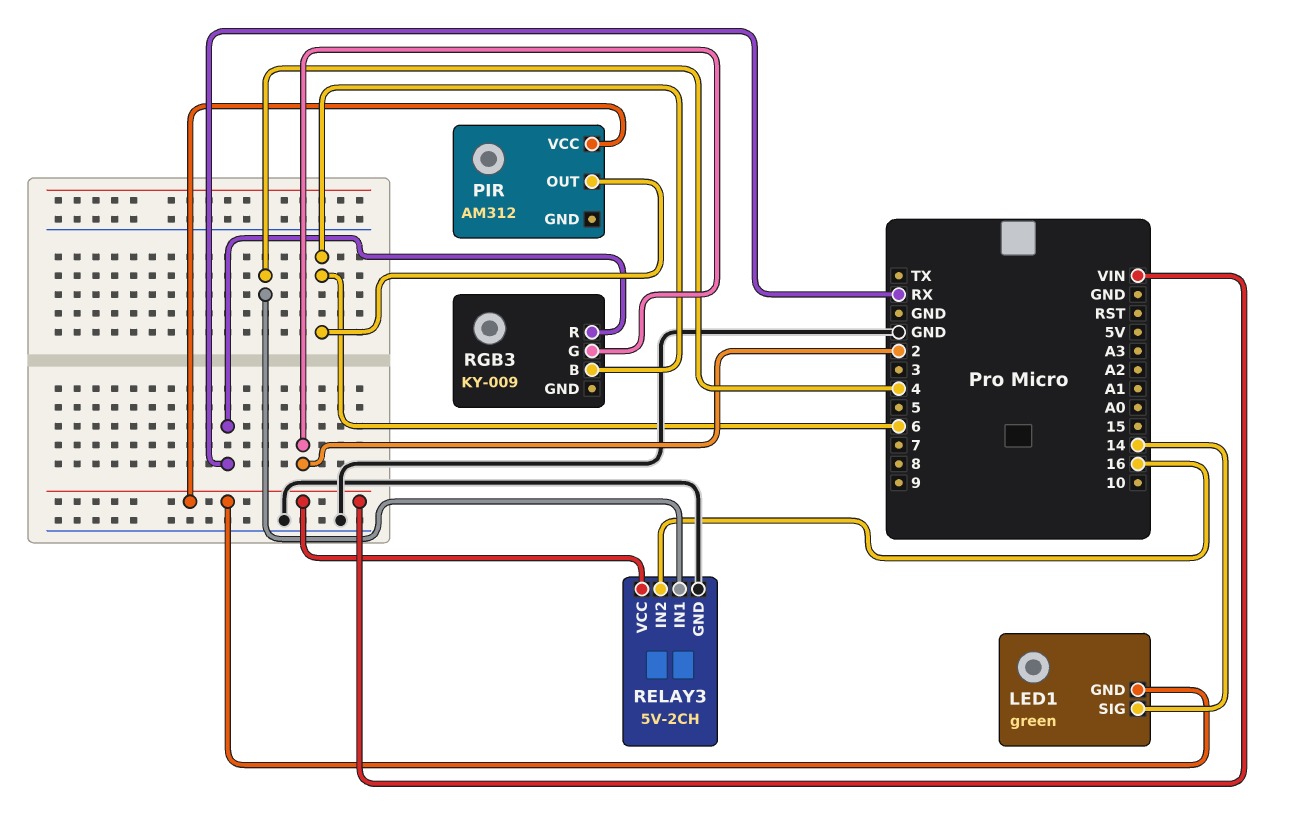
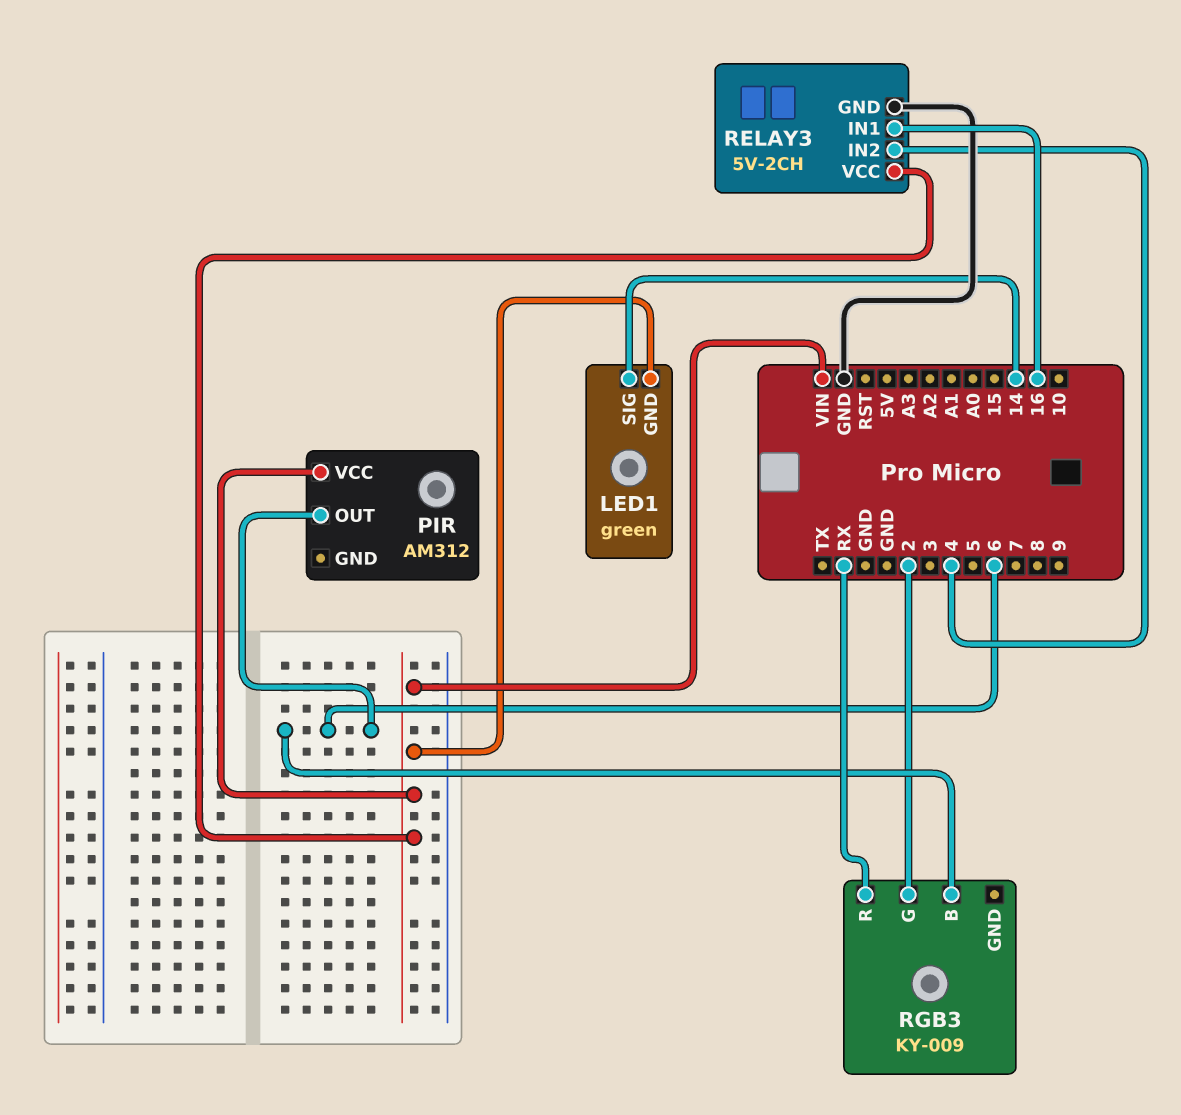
RELAY3 pin IN1: 4 -> 16
RELAY3 pin IN2: 16 -> 4

